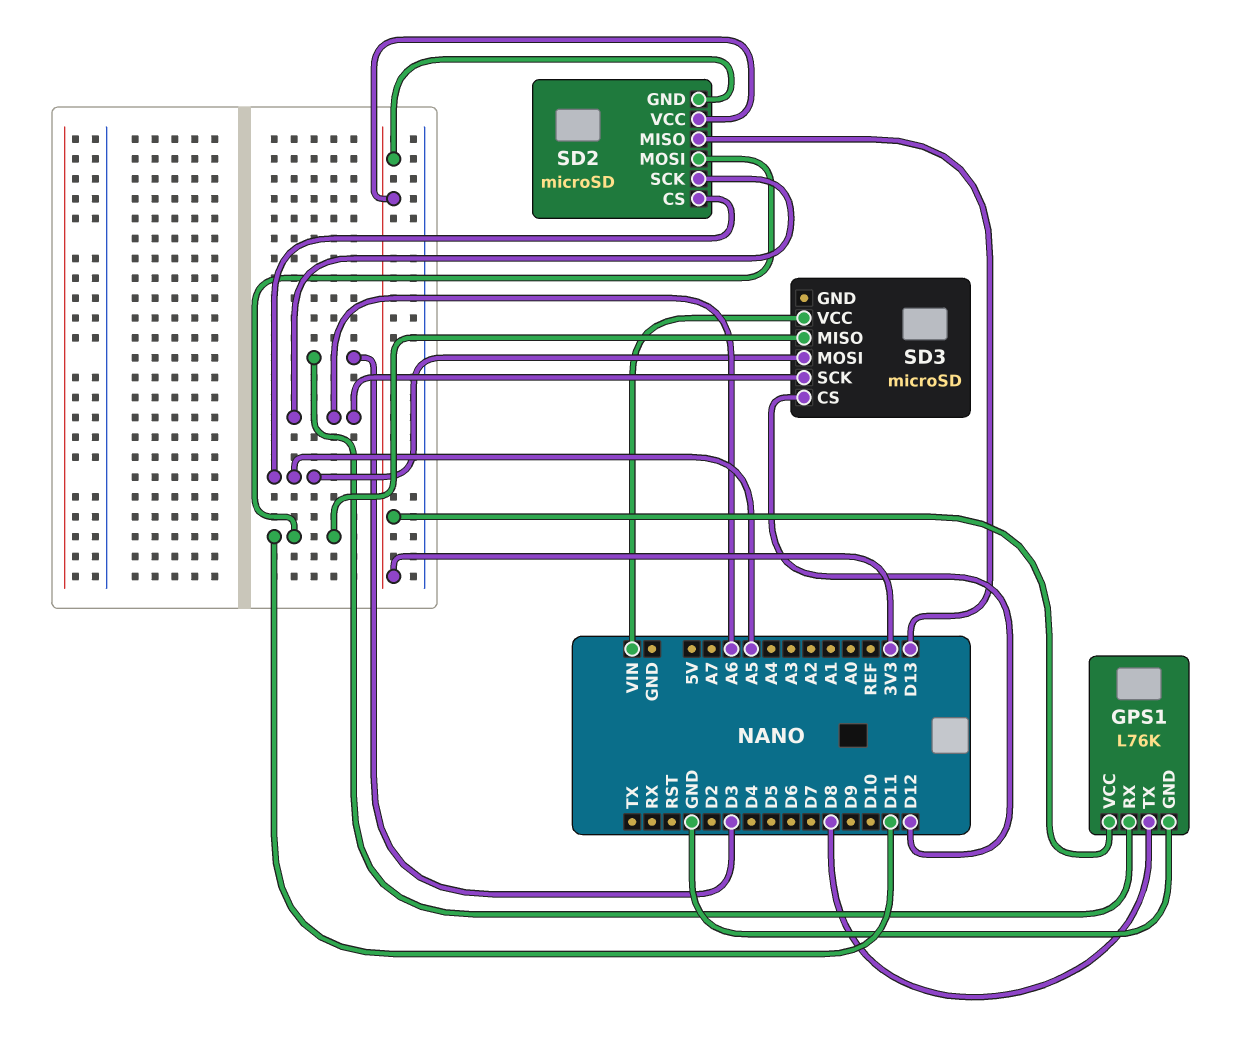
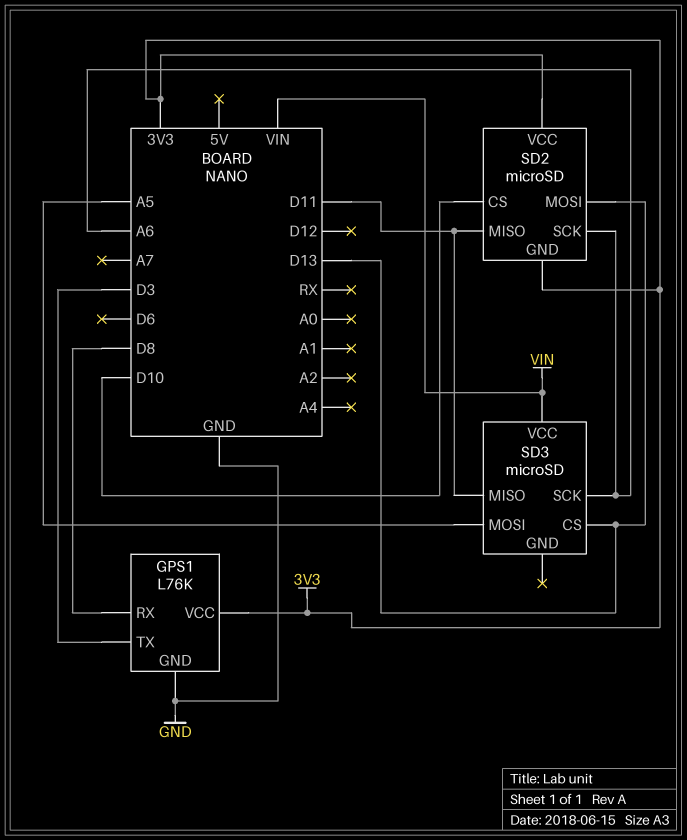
GPS1 pin RX: D3 -> D8
GPS1 pin TX: D8 -> D3
SD2 pin CS: A5 -> D10
SD2 pin MISO: D13 -> D11
SD2 pin MOSI: D11 -> D13
SD3 pin CS: D12 -> D13

